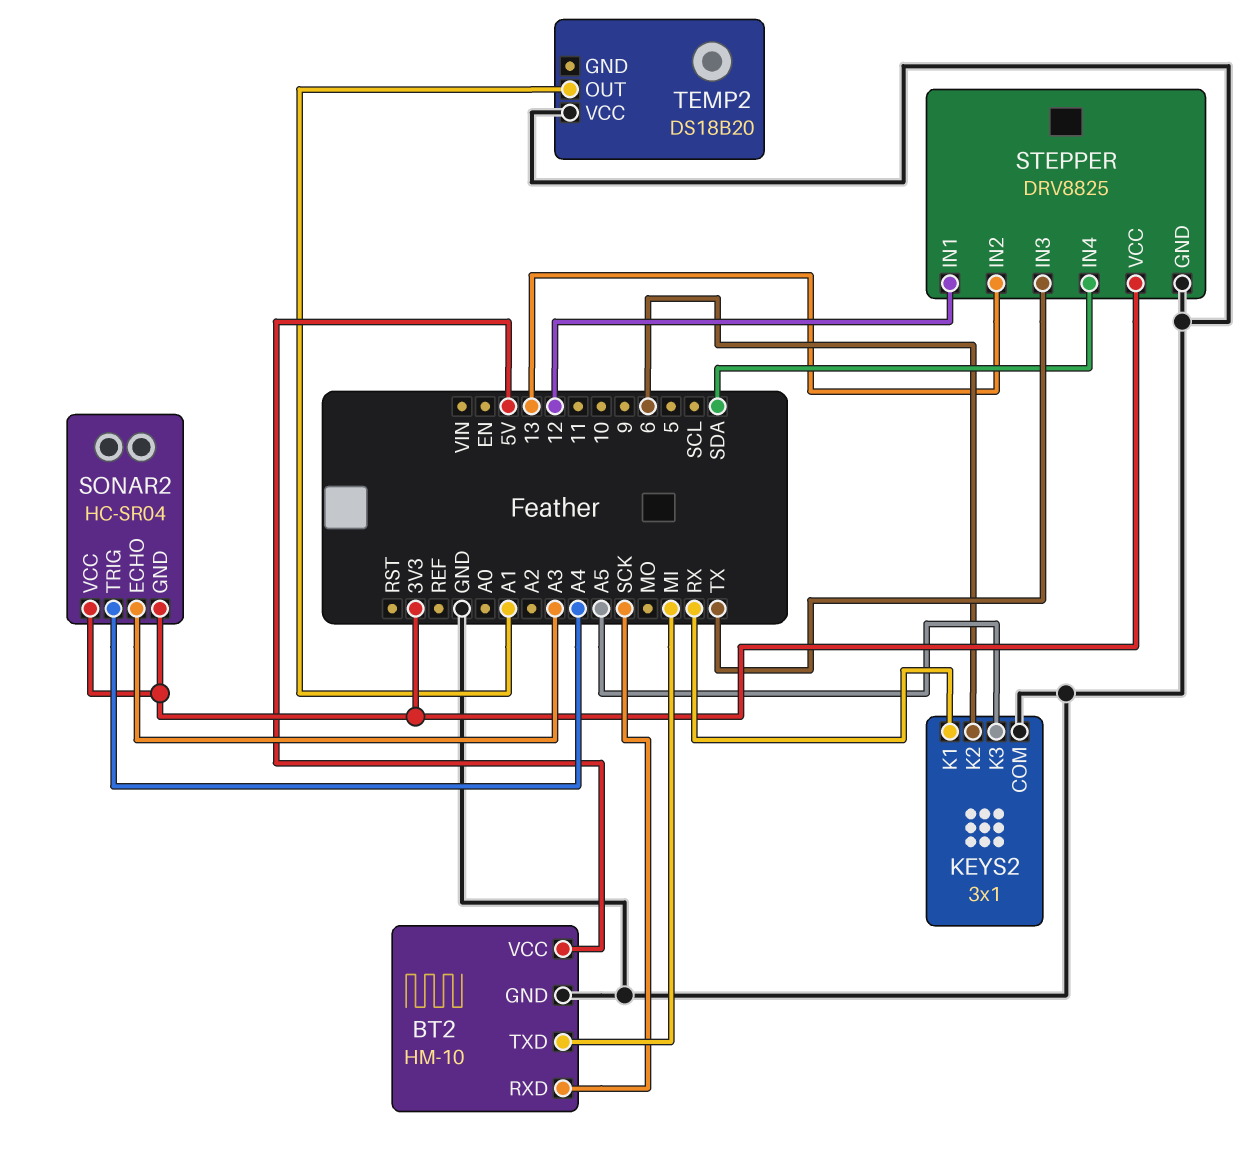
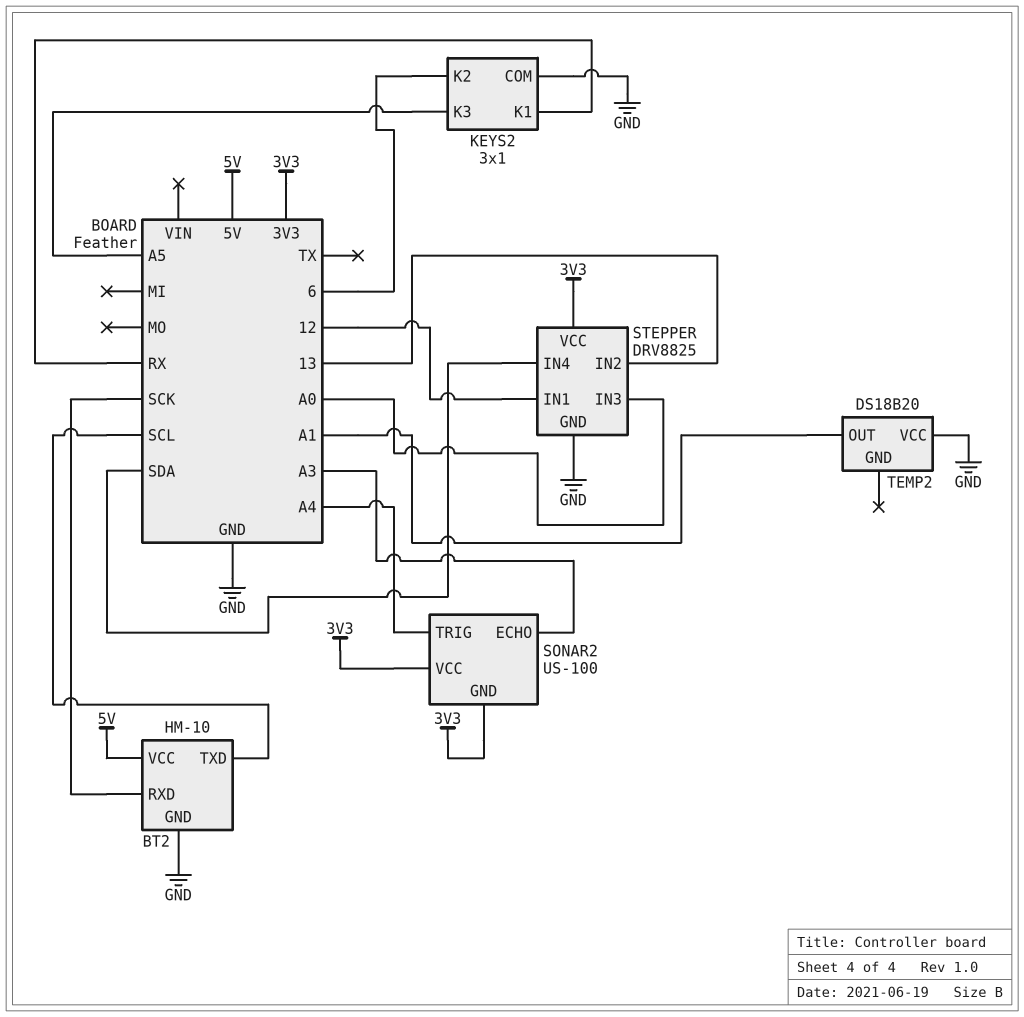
BT2 pin TXD: MI -> SCL
SONAR2: HC-SR04 -> US-100
STEPPER pin IN3: TX -> A0

